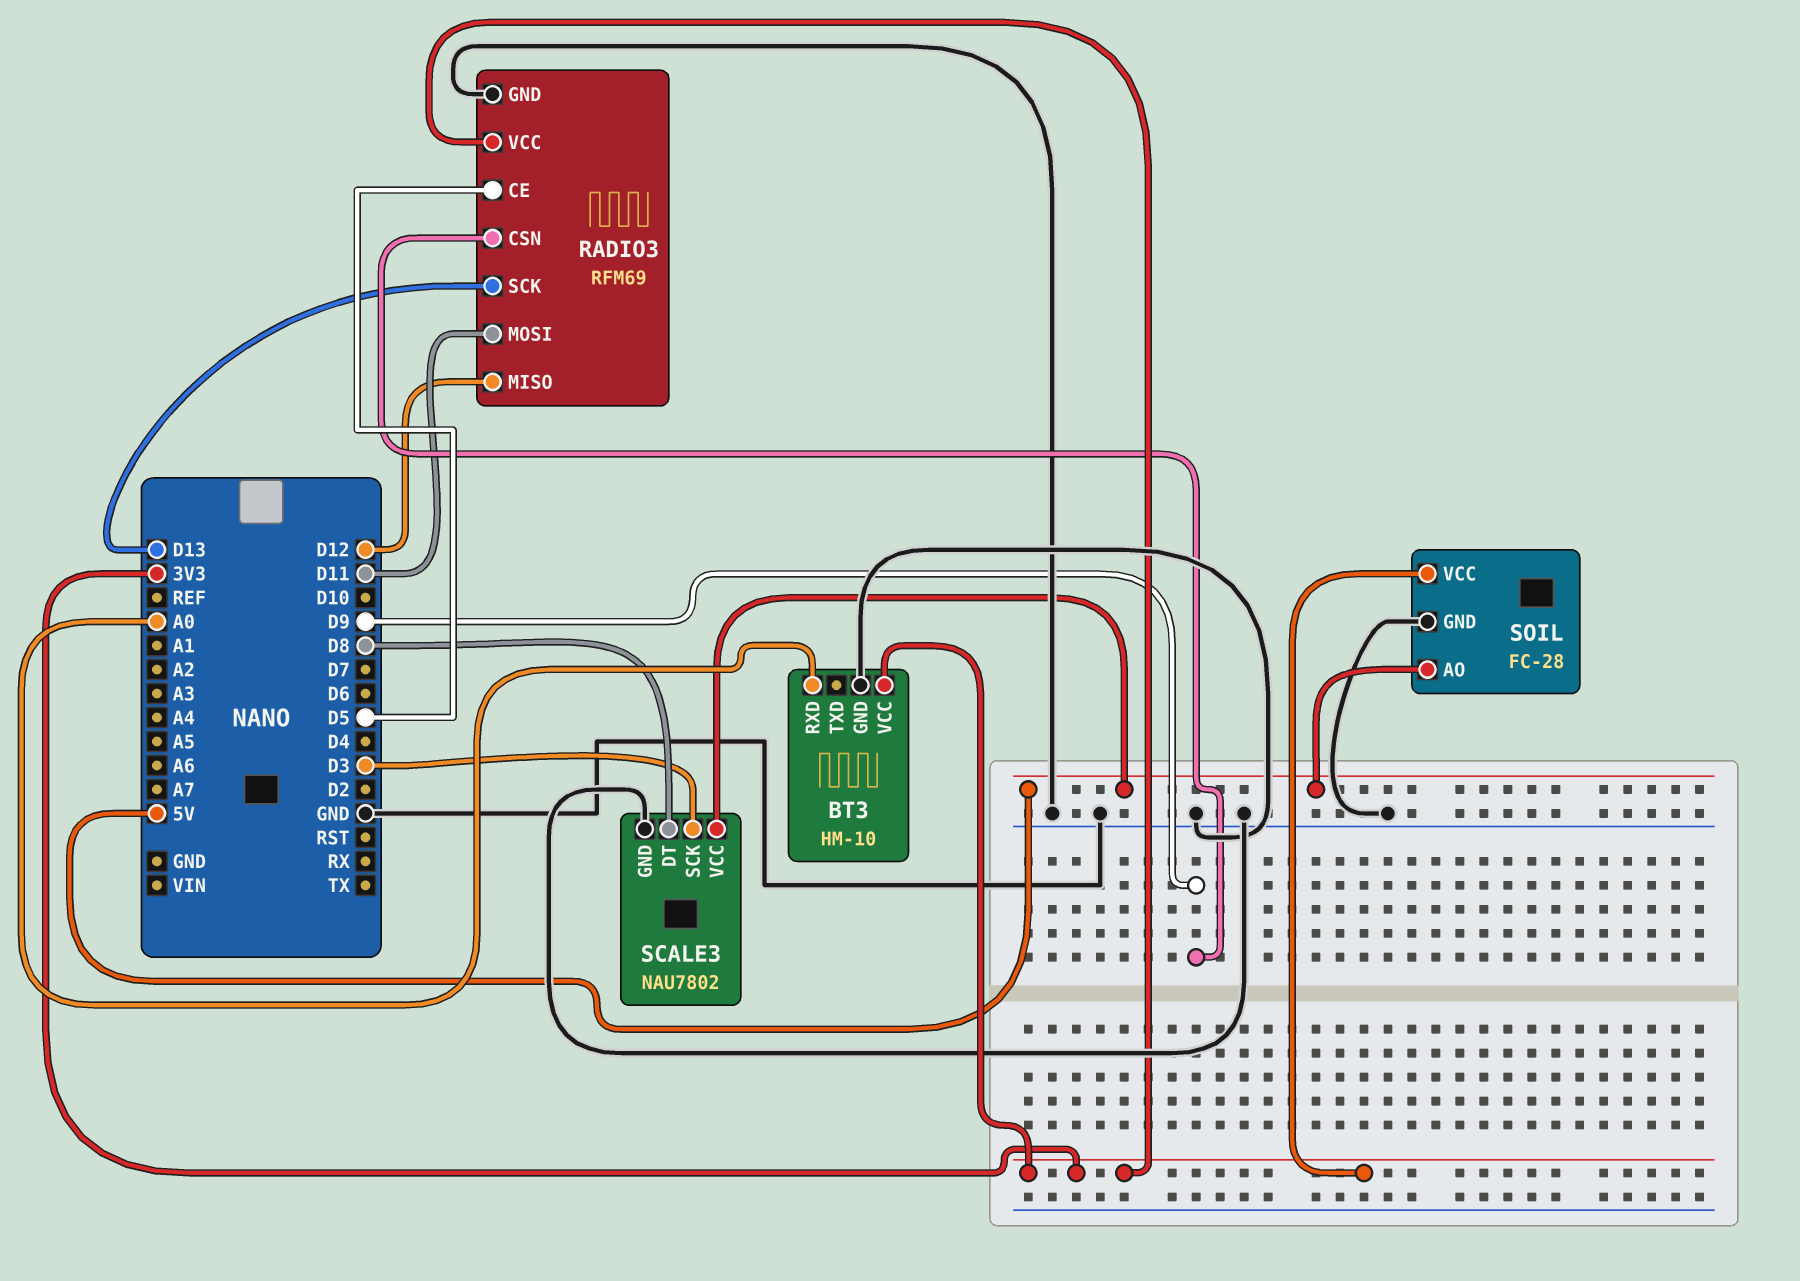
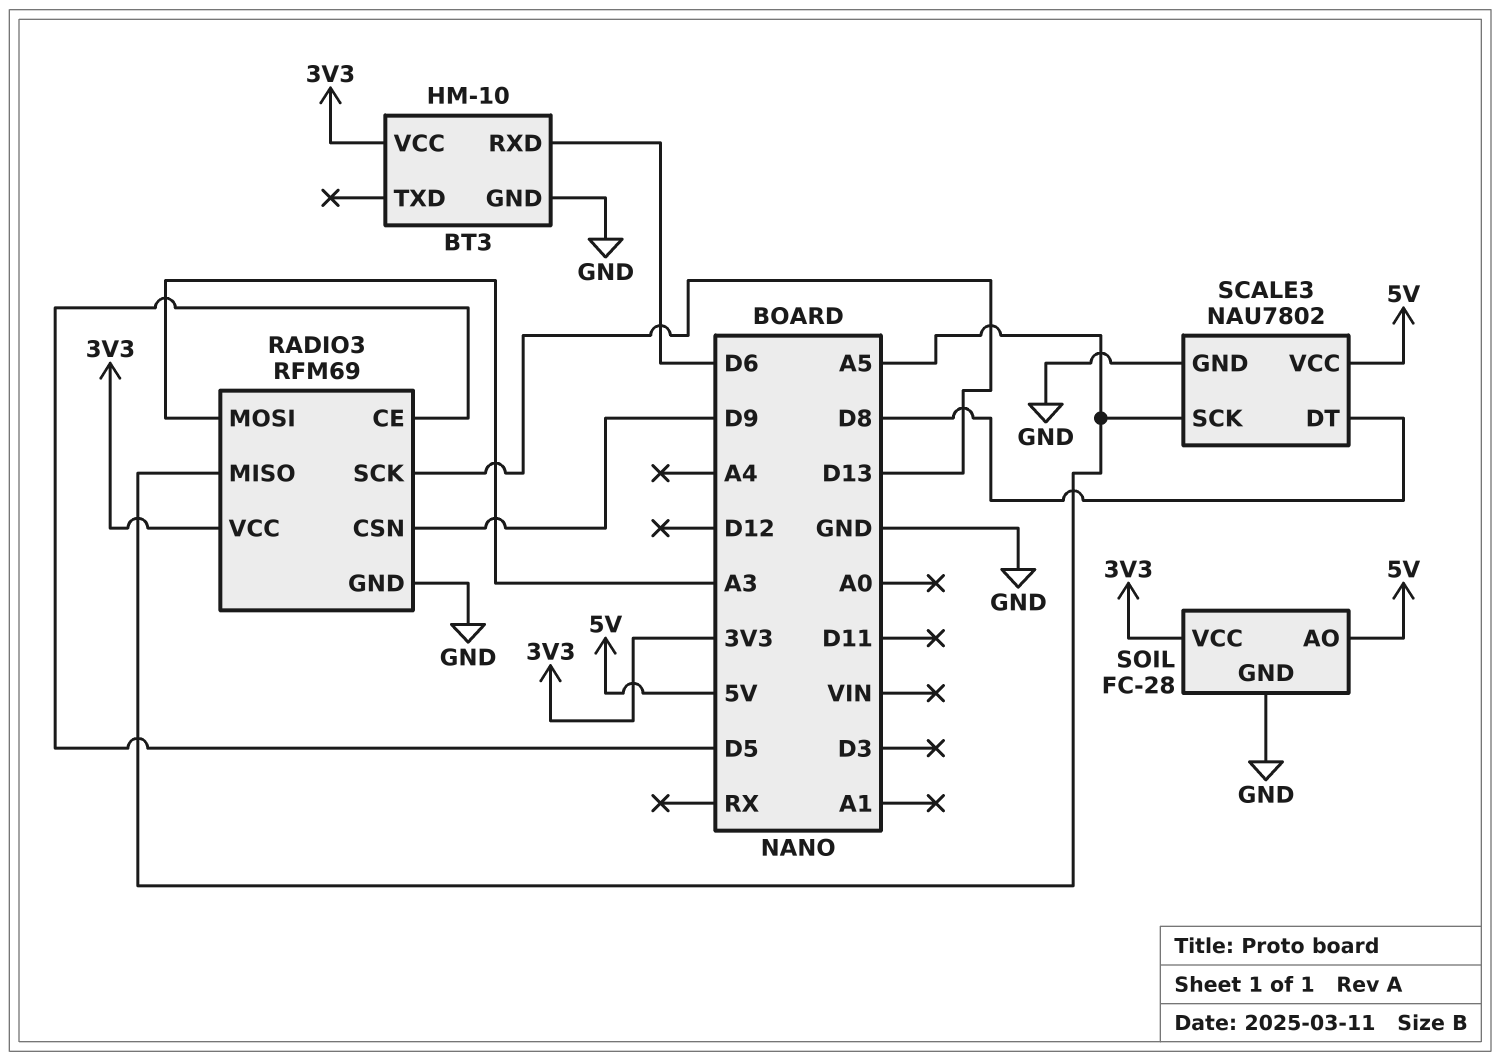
BT3 pin RXD: A0 -> D6
RADIO3 pin MISO: D12 -> A5
RADIO3 pin MOSI: D11 -> A3
SCALE3 pin SCK: D3 -> A5

